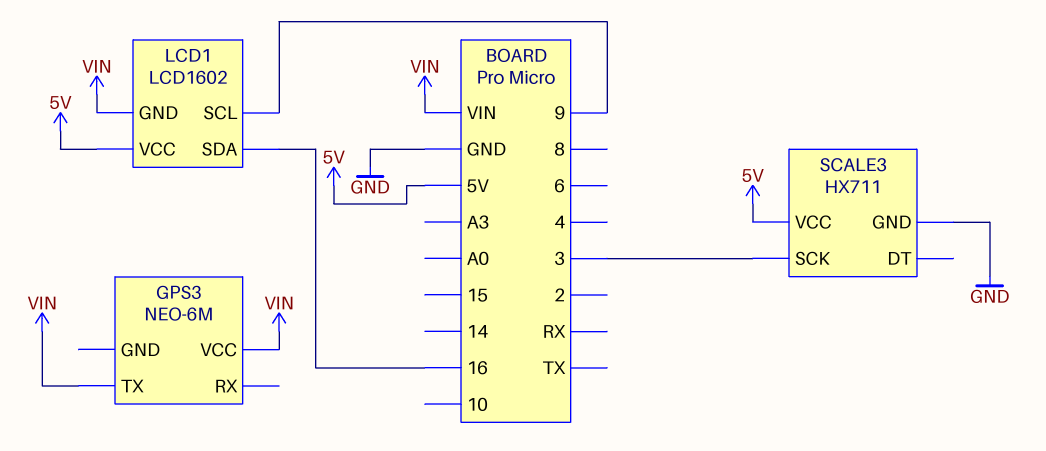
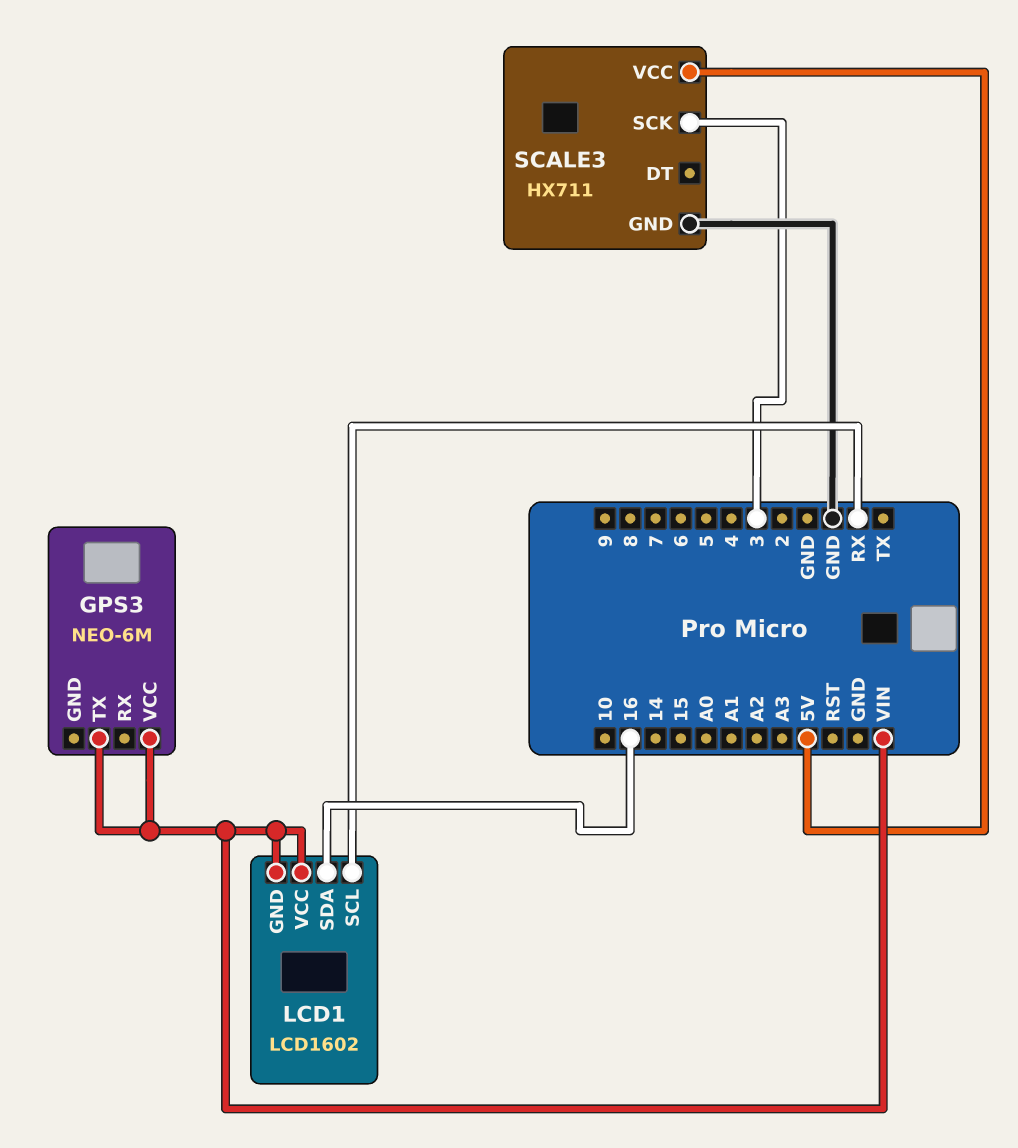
LCD1 pin SCL: 9 -> RX
LCD1 pin VCC: 5V -> VIN

